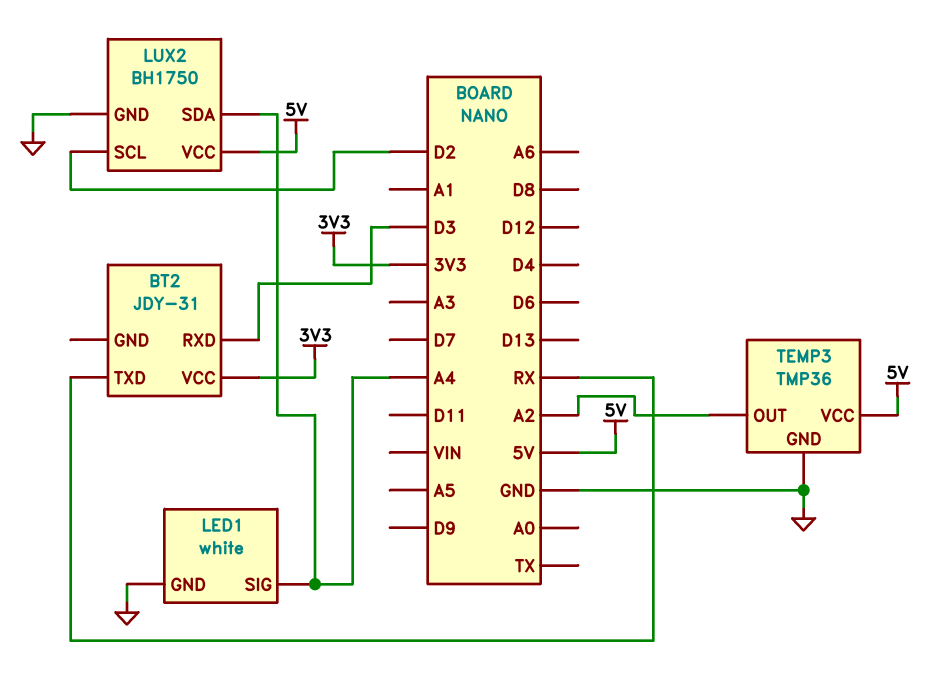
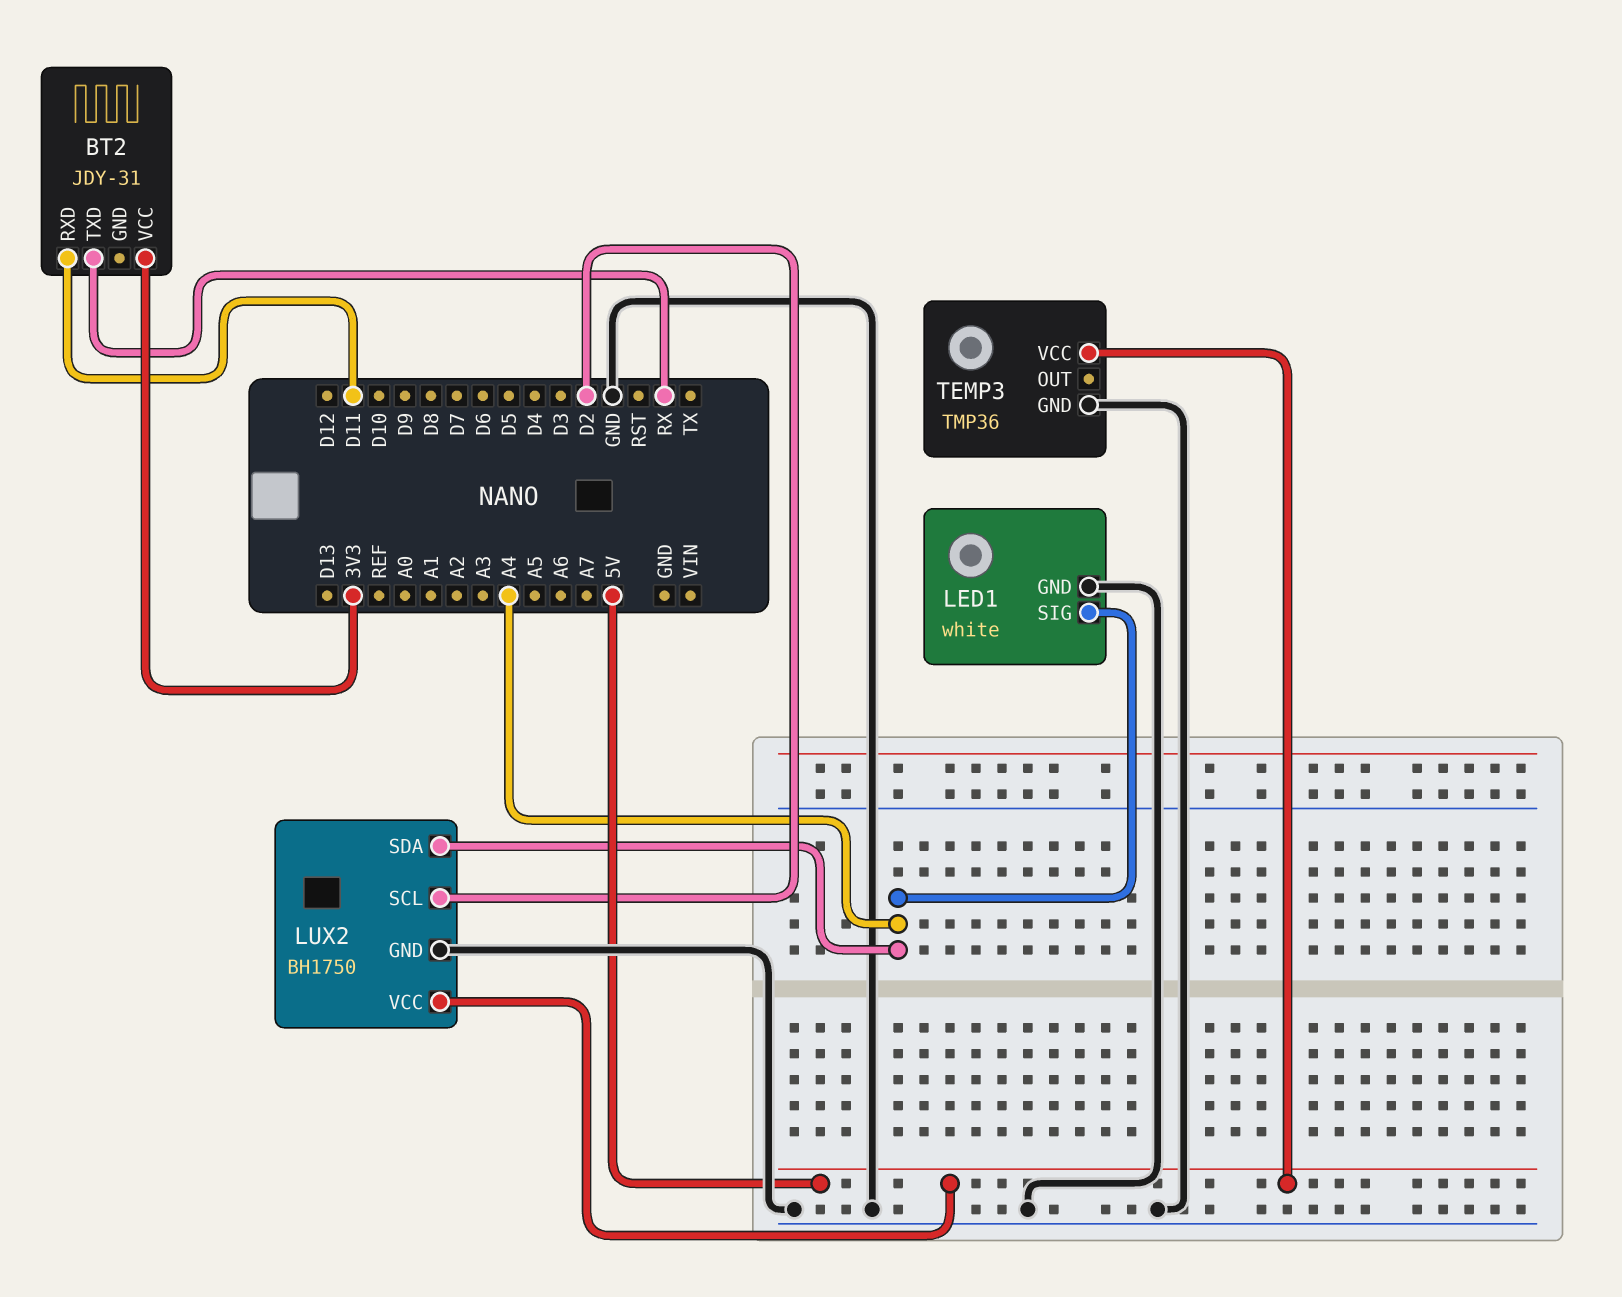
BT2 pin RXD: D3 -> D11
TEMP3 pin OUT: A2 -> none

